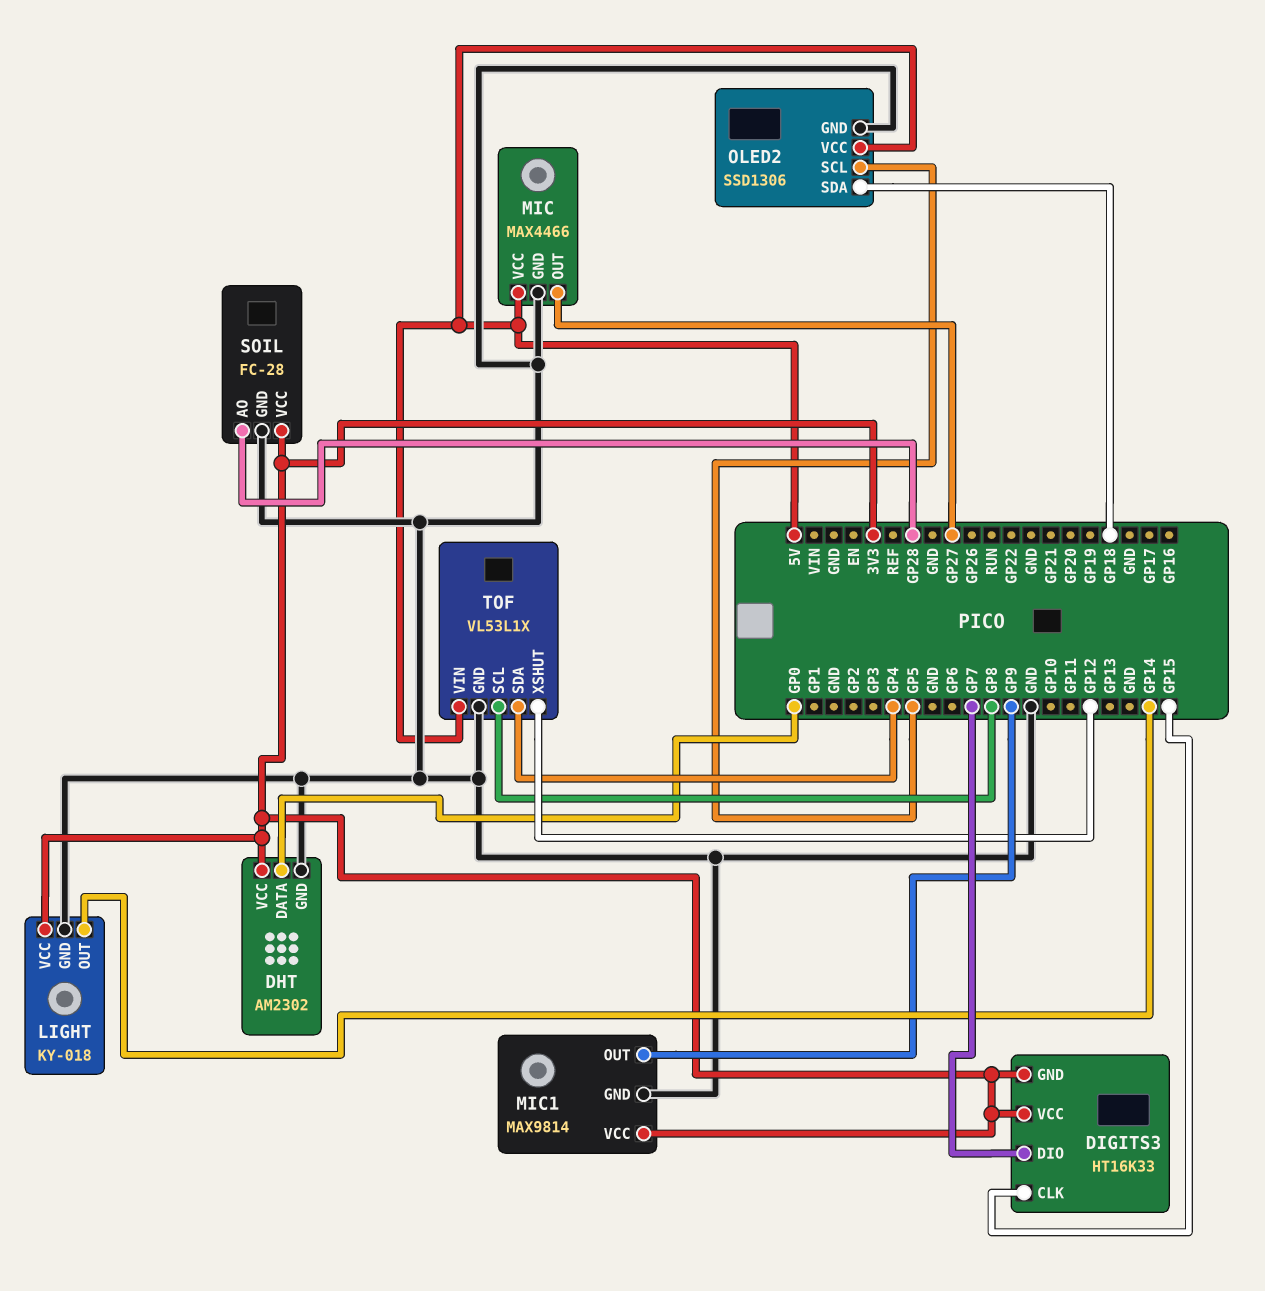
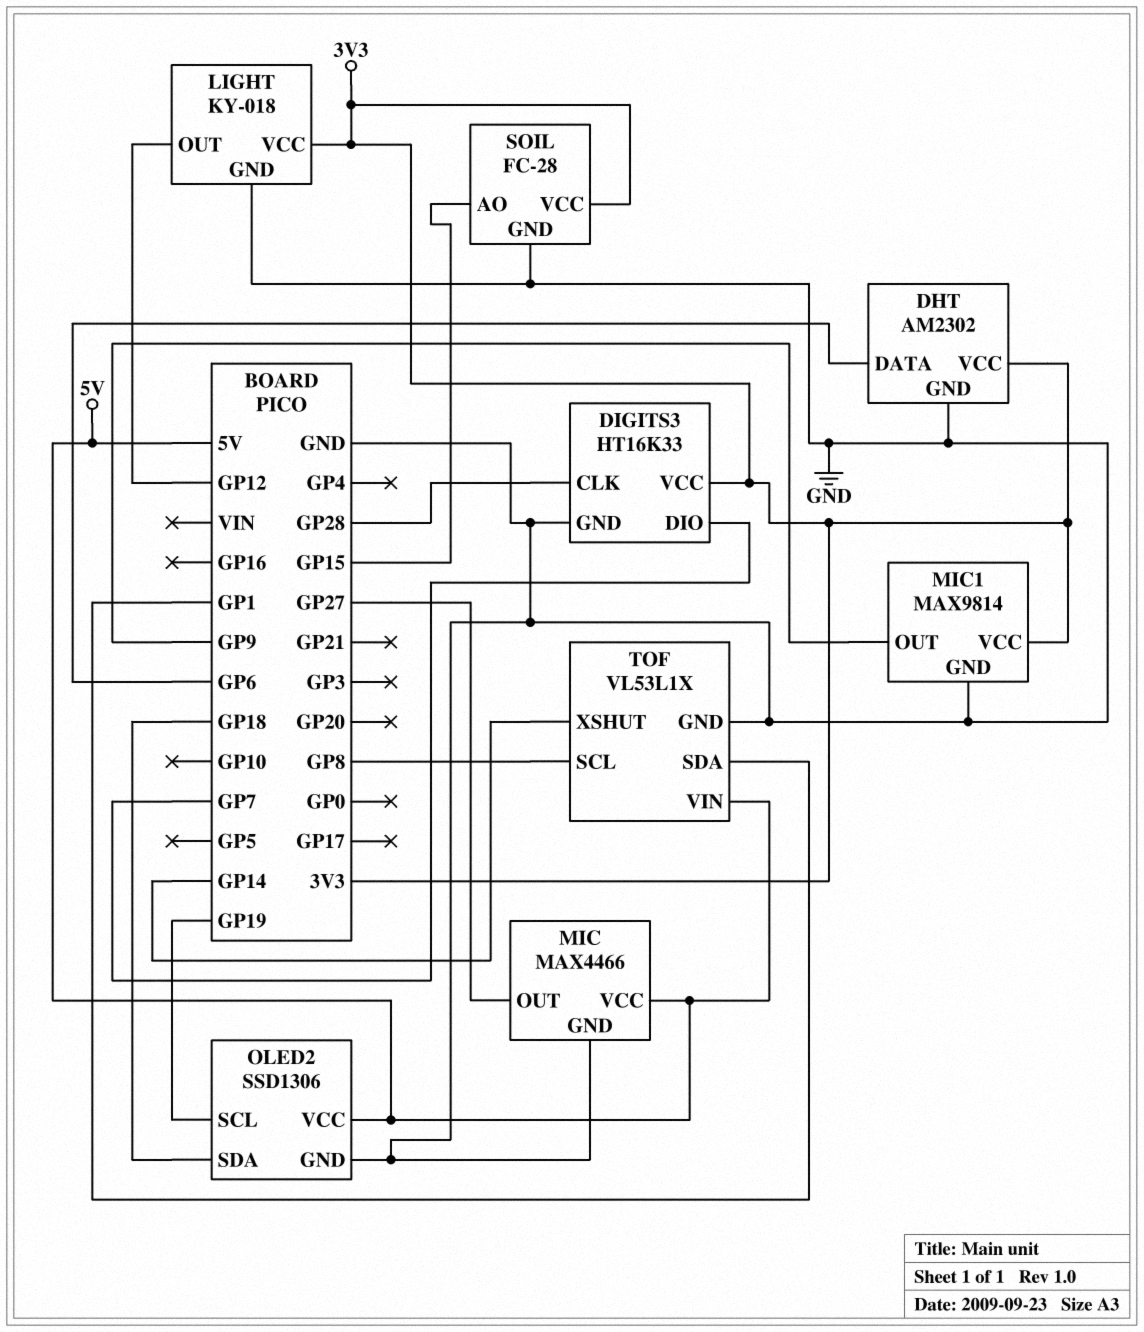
DHT pin DATA: GP0 -> GP6
DIGITS3 pin CLK: GP15 -> GP28
DIGITS3 pin GND: 3V3 -> GND
LIGHT pin OUT: GP14 -> GP12
OLED2 pin SCL: GP5 -> GP19
SOIL pin AO: GP28 -> GP15
TOF pin SDA: GP4 -> GP1
TOF pin XSHUT: GP12 -> GP14

